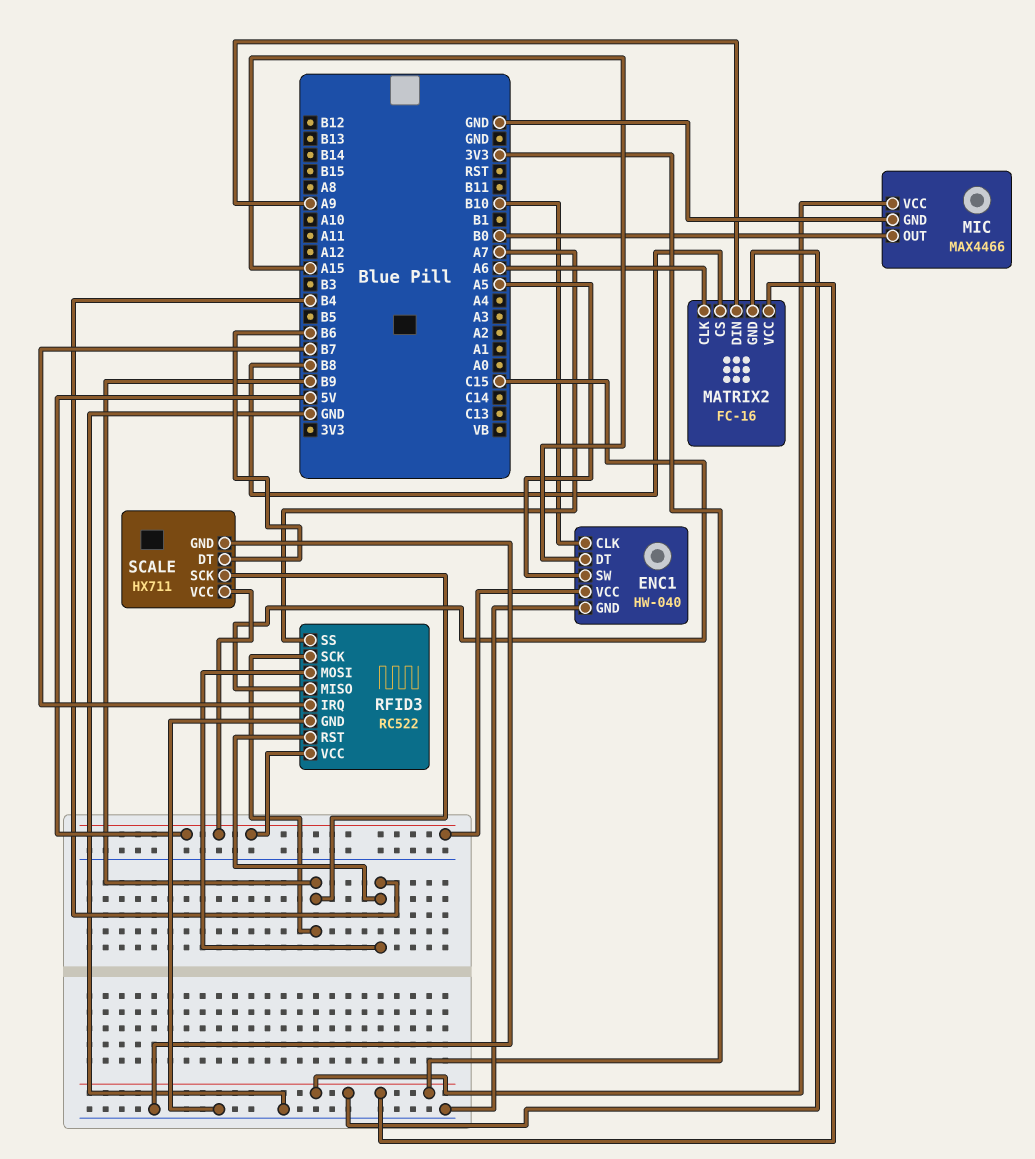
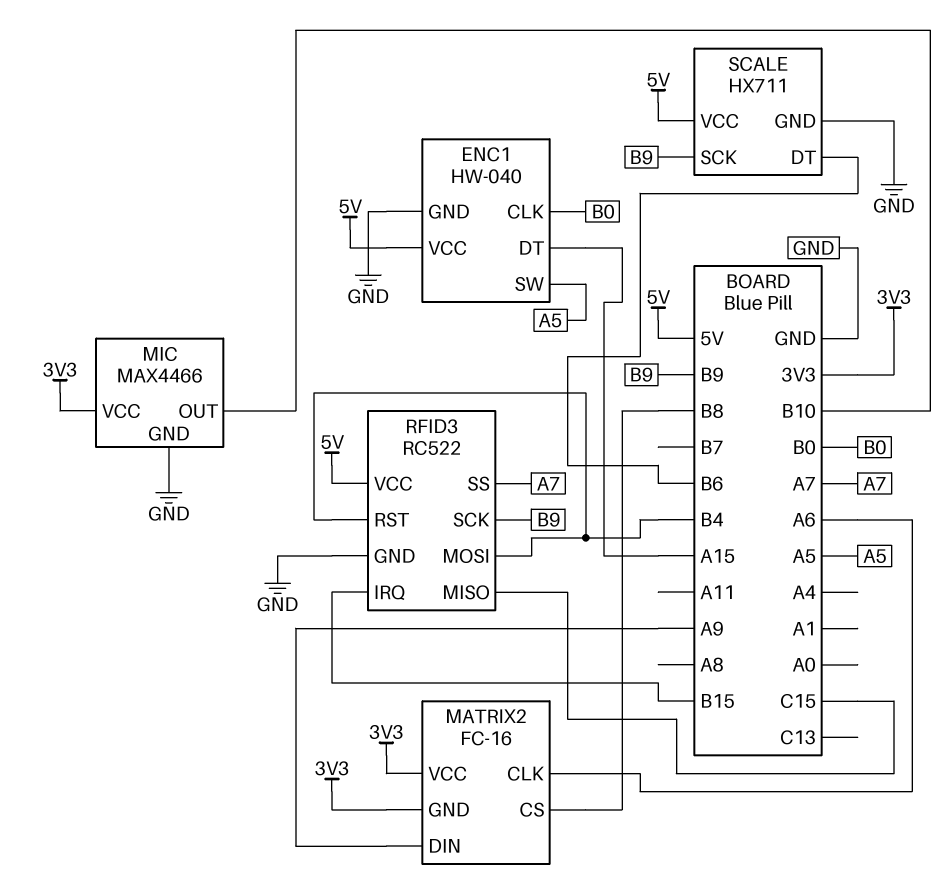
ENC1 pin CLK: B10 -> B0
MIC pin OUT: B0 -> B10
RFID3 pin IRQ: B7 -> B15

